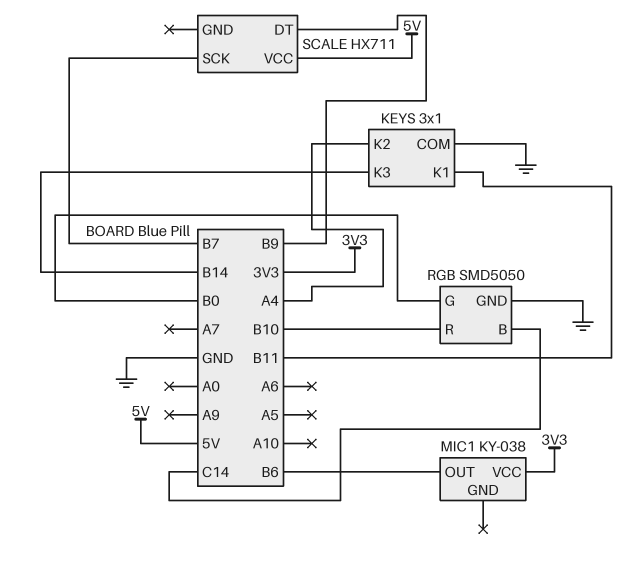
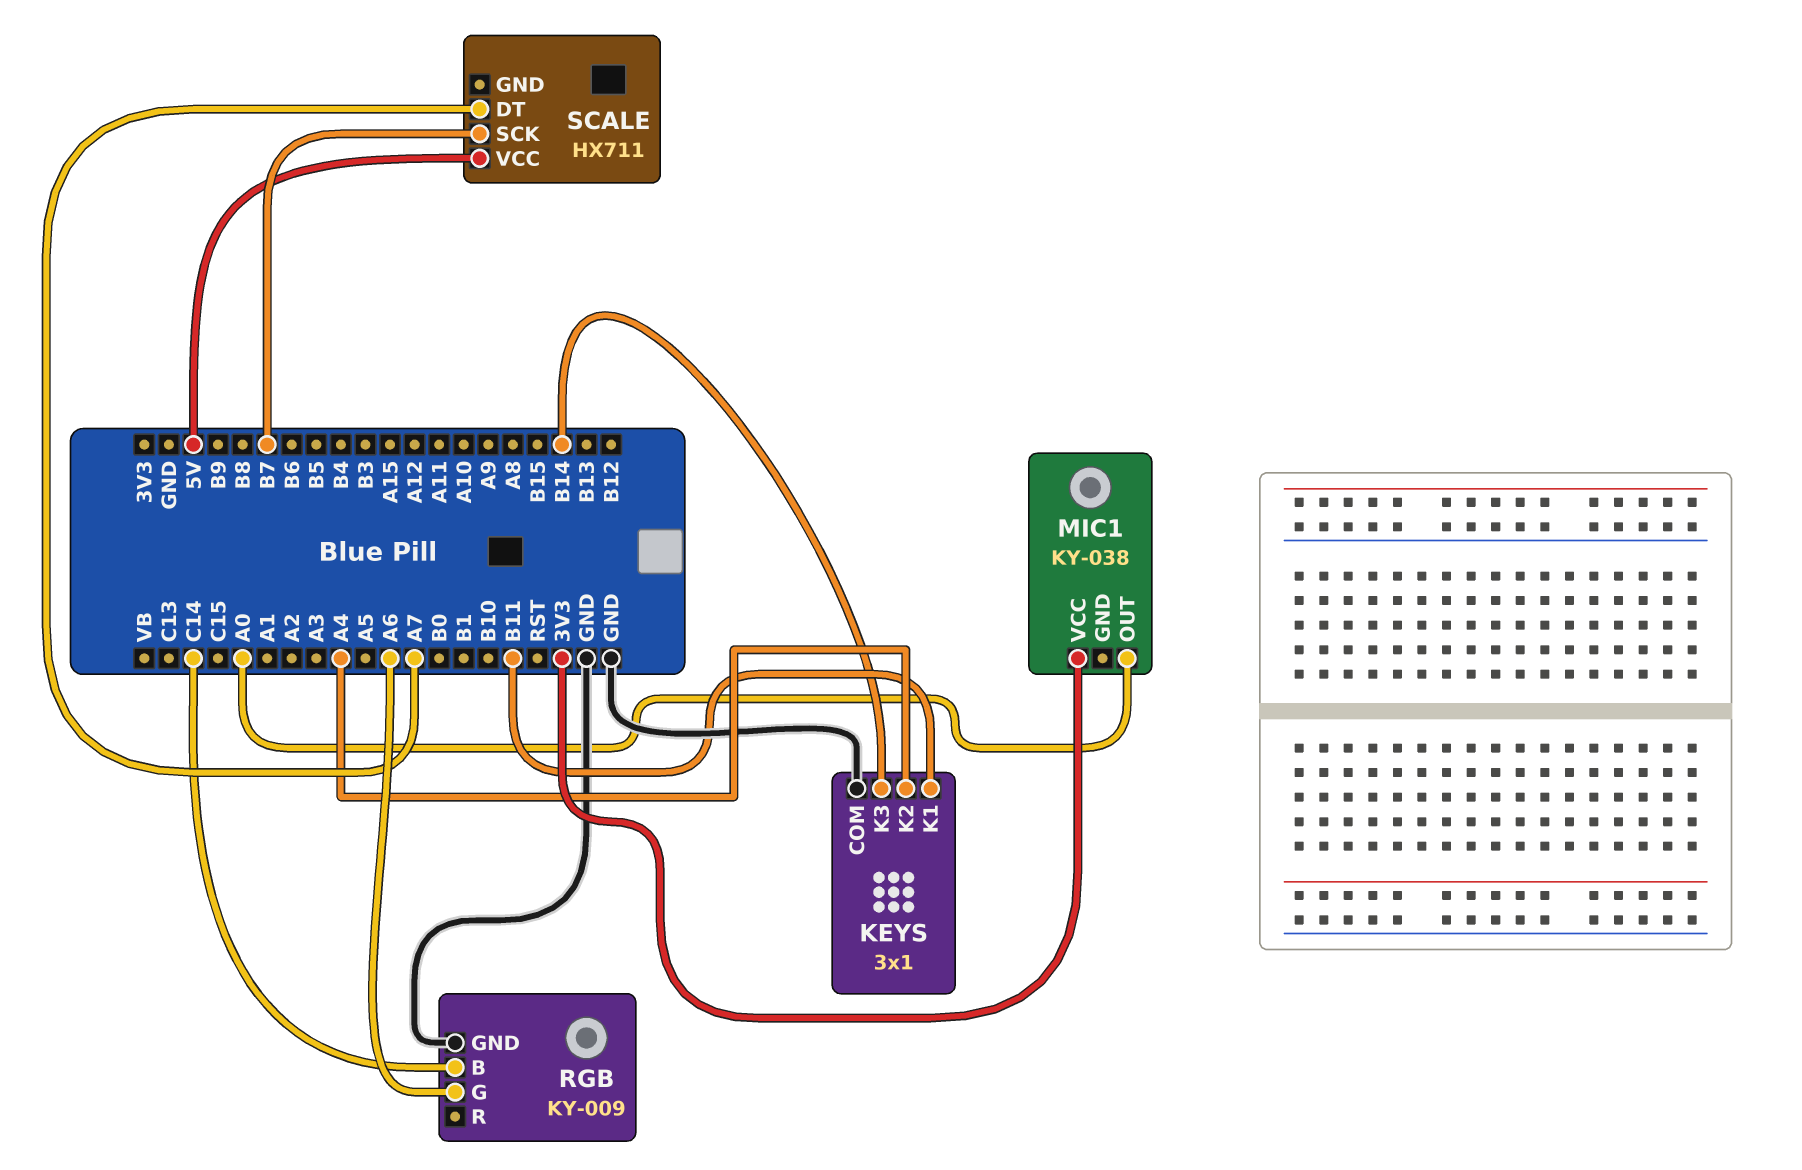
MIC1 pin OUT: B6 -> A0
RGB: SMD5050 -> KY-009
RGB pin G: B0 -> A6
RGB pin R: B10 -> none
SCALE pin DT: B9 -> A7

